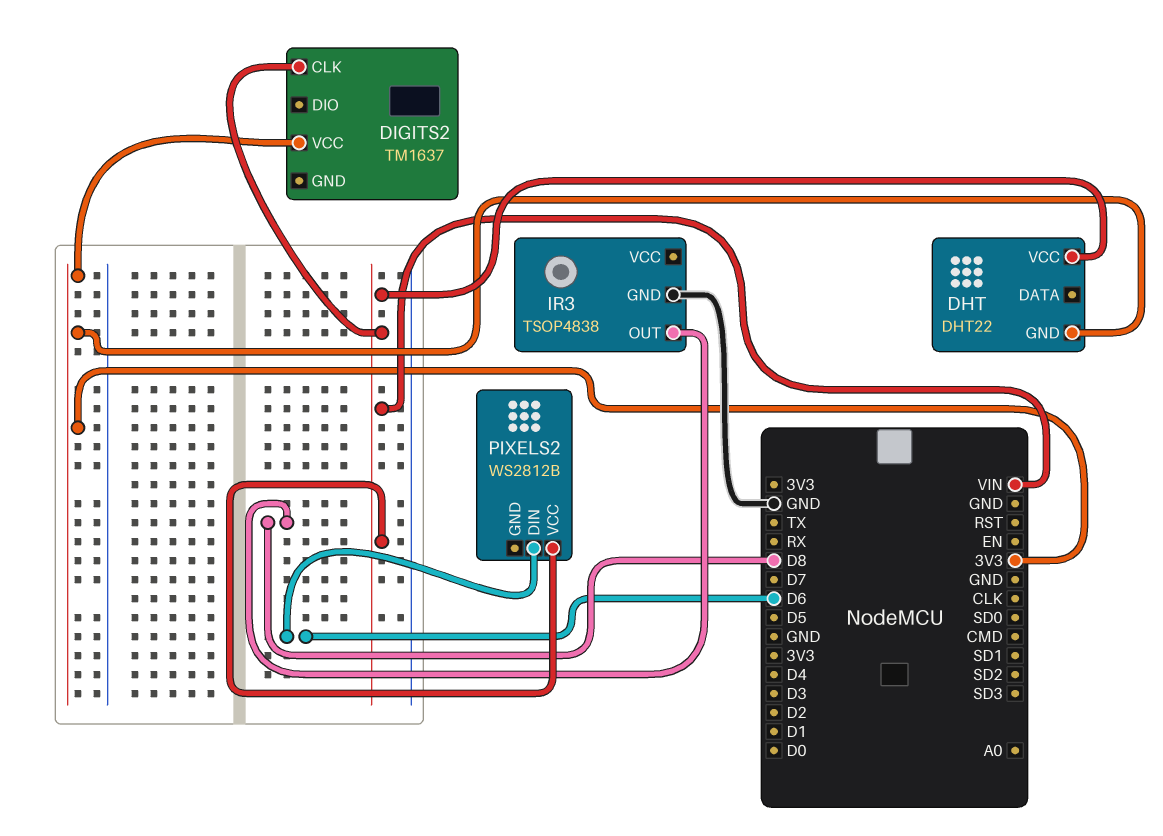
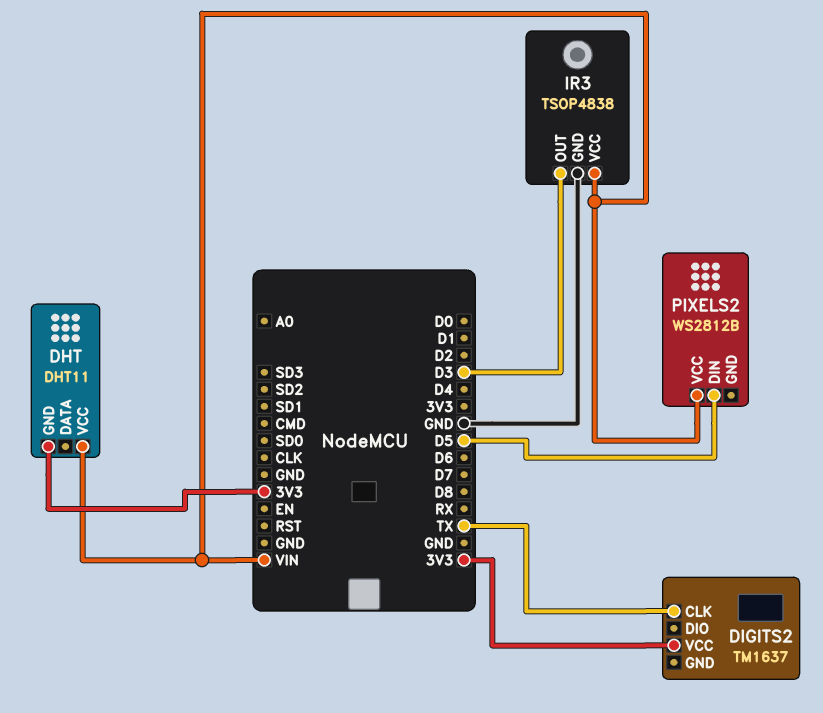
DHT: DHT22 -> DHT11
DIGITS2 pin CLK: VIN -> TX
IR3 pin OUT: D8 -> D3
IR3 pin VCC: none -> VIN
PIXELS2 pin DIN: D6 -> D5

